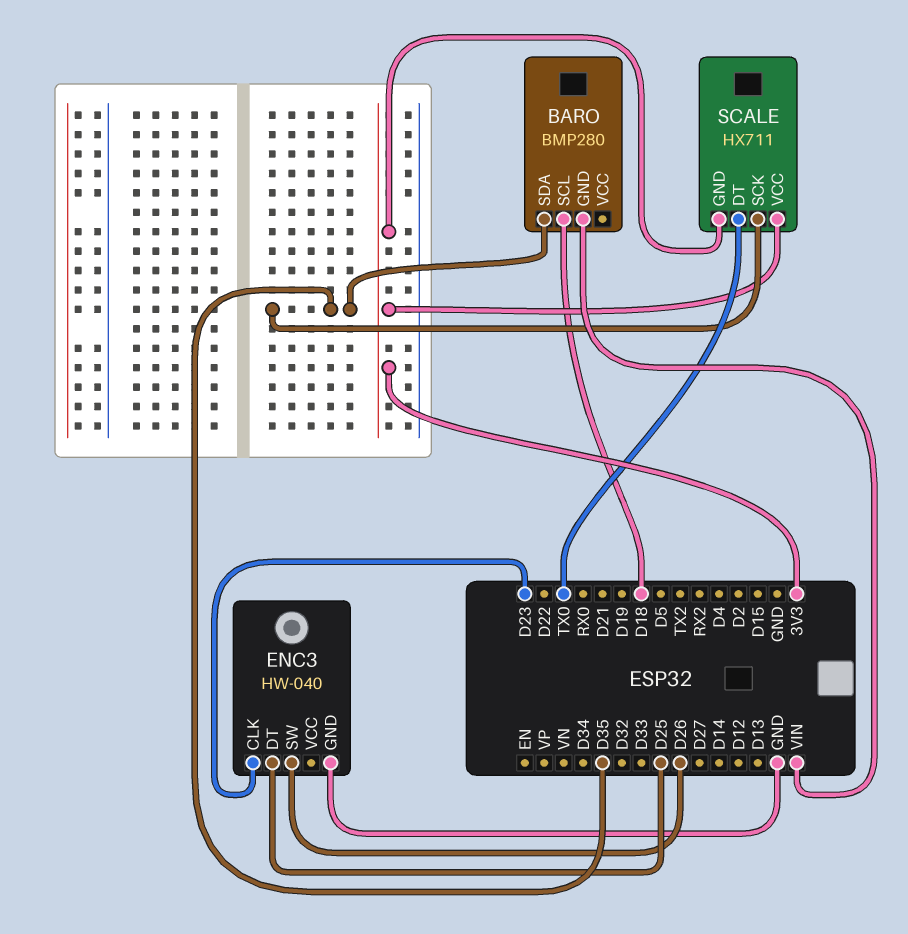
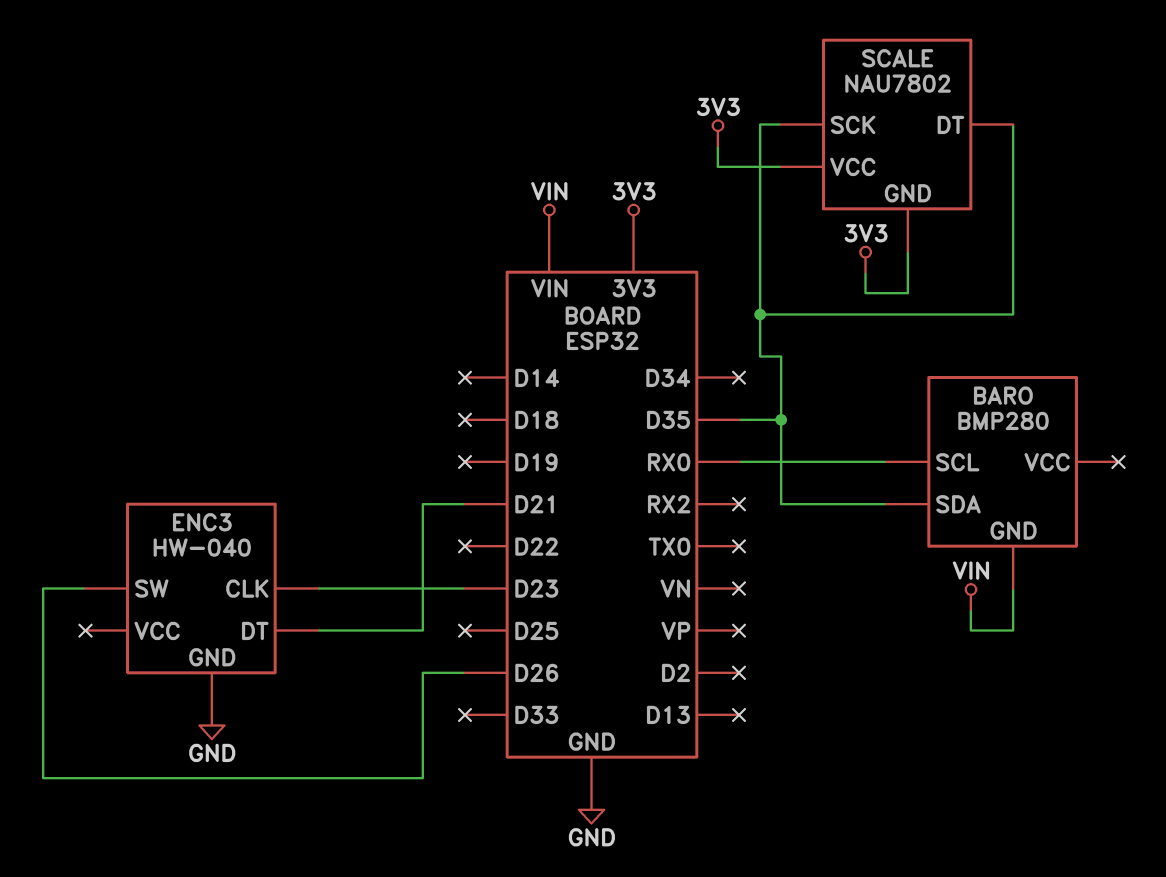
BARO pin SCL: D18 -> RX0
ENC3 pin DT: D25 -> D21
SCALE: HX711 -> NAU7802
SCALE pin DT: TX0 -> D35

